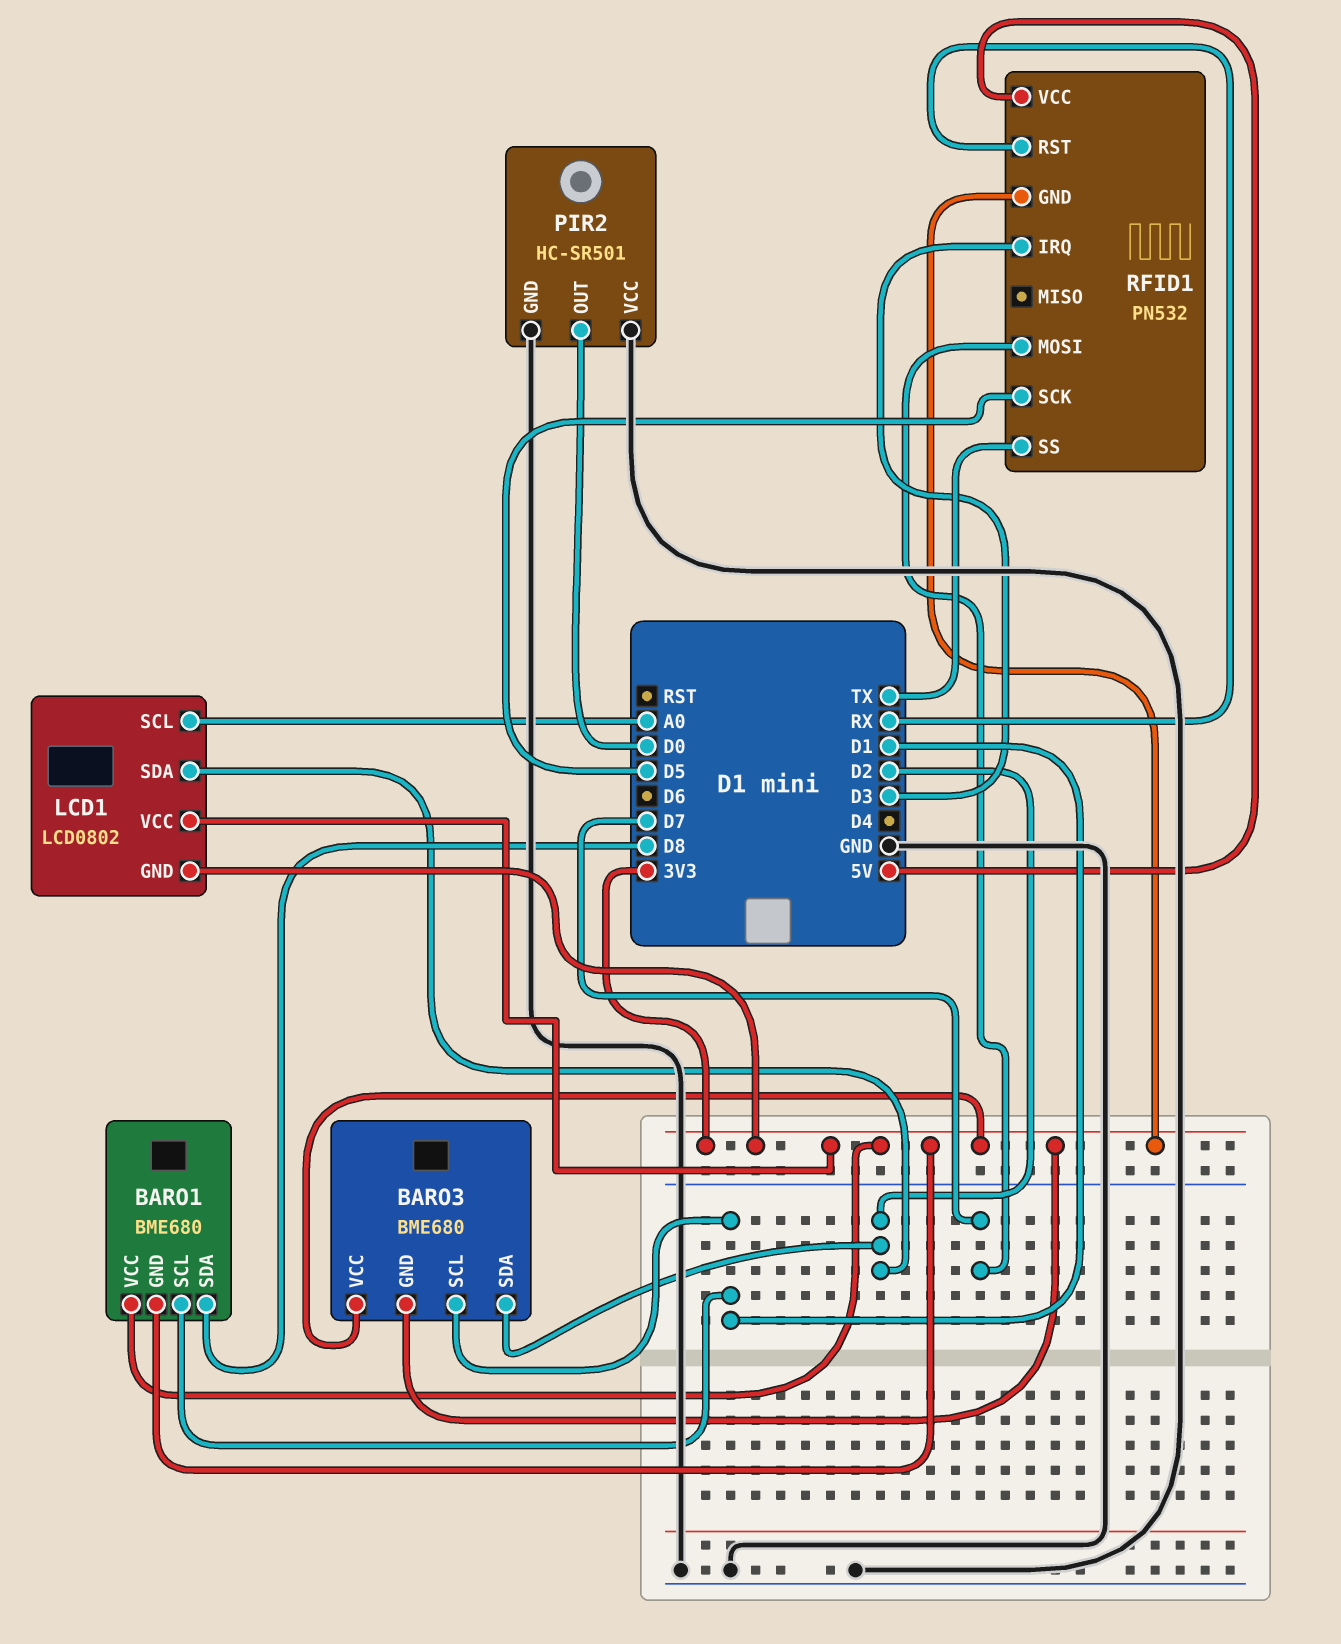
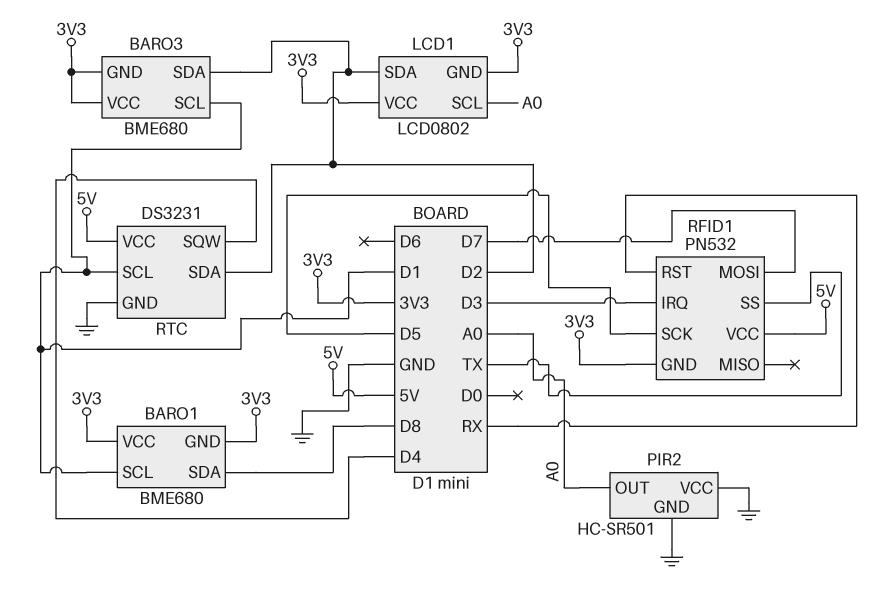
PIR2 pin OUT: D0 -> A0
RTC: none -> DS3231
RTC pin GND: none -> GND
RTC pin SCL: none -> D1
RTC pin SDA: none -> D2
RTC pin SQW: none -> D4
RTC pin VCC: none -> 5V

